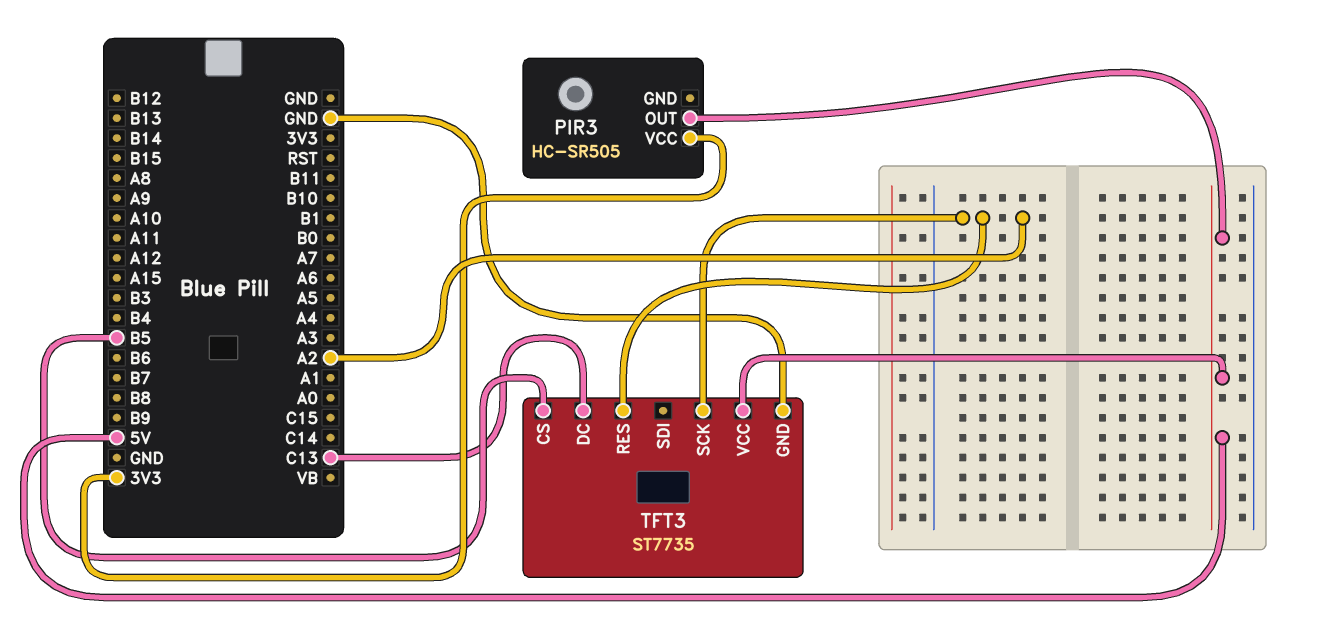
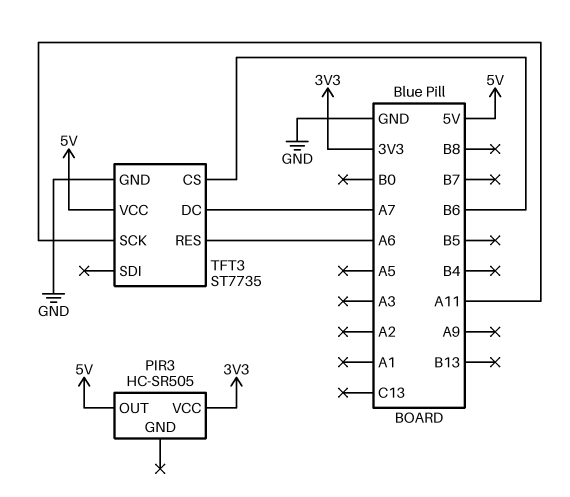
TFT3 pin CS: B5 -> B6
TFT3 pin DC: C13 -> A7
TFT3 pin RES: A2 -> A6
TFT3 pin SCK: A2 -> A11

